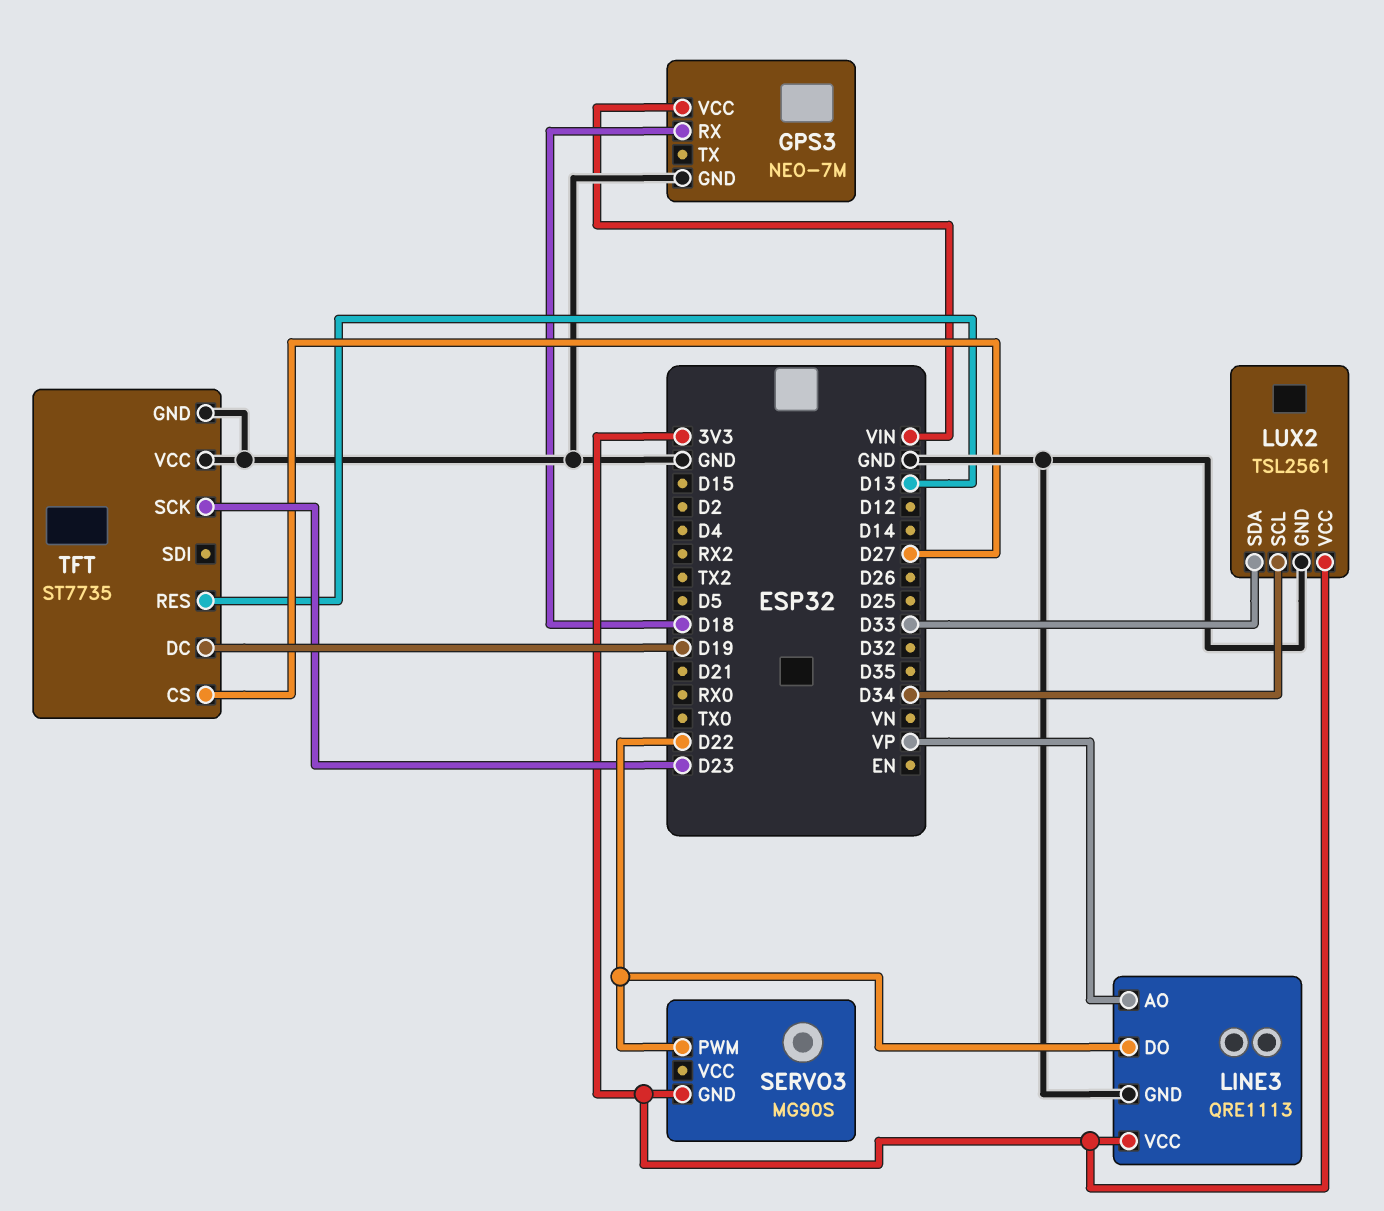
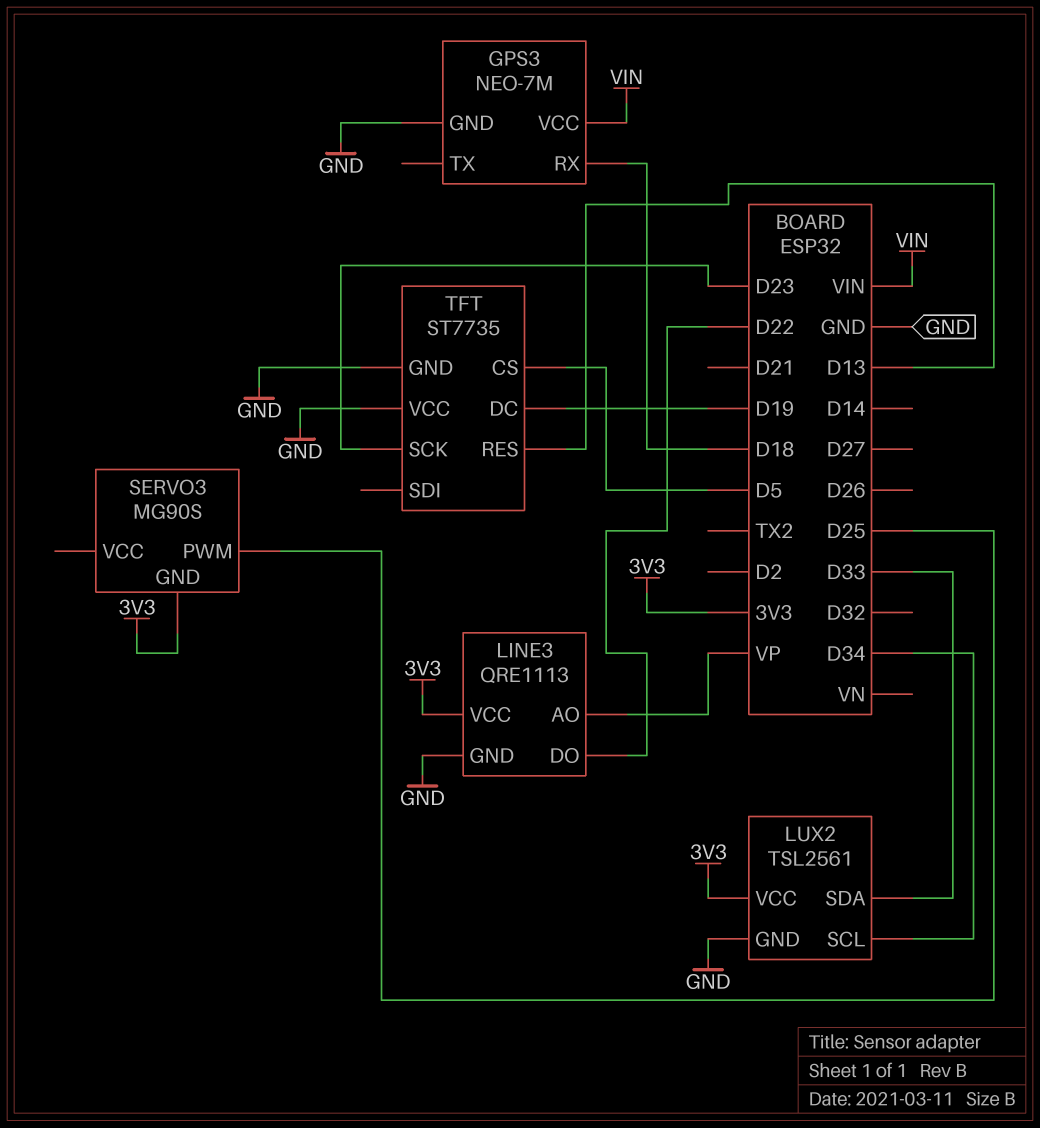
SERVO3 pin PWM: D22 -> D25
TFT pin CS: D27 -> D5

